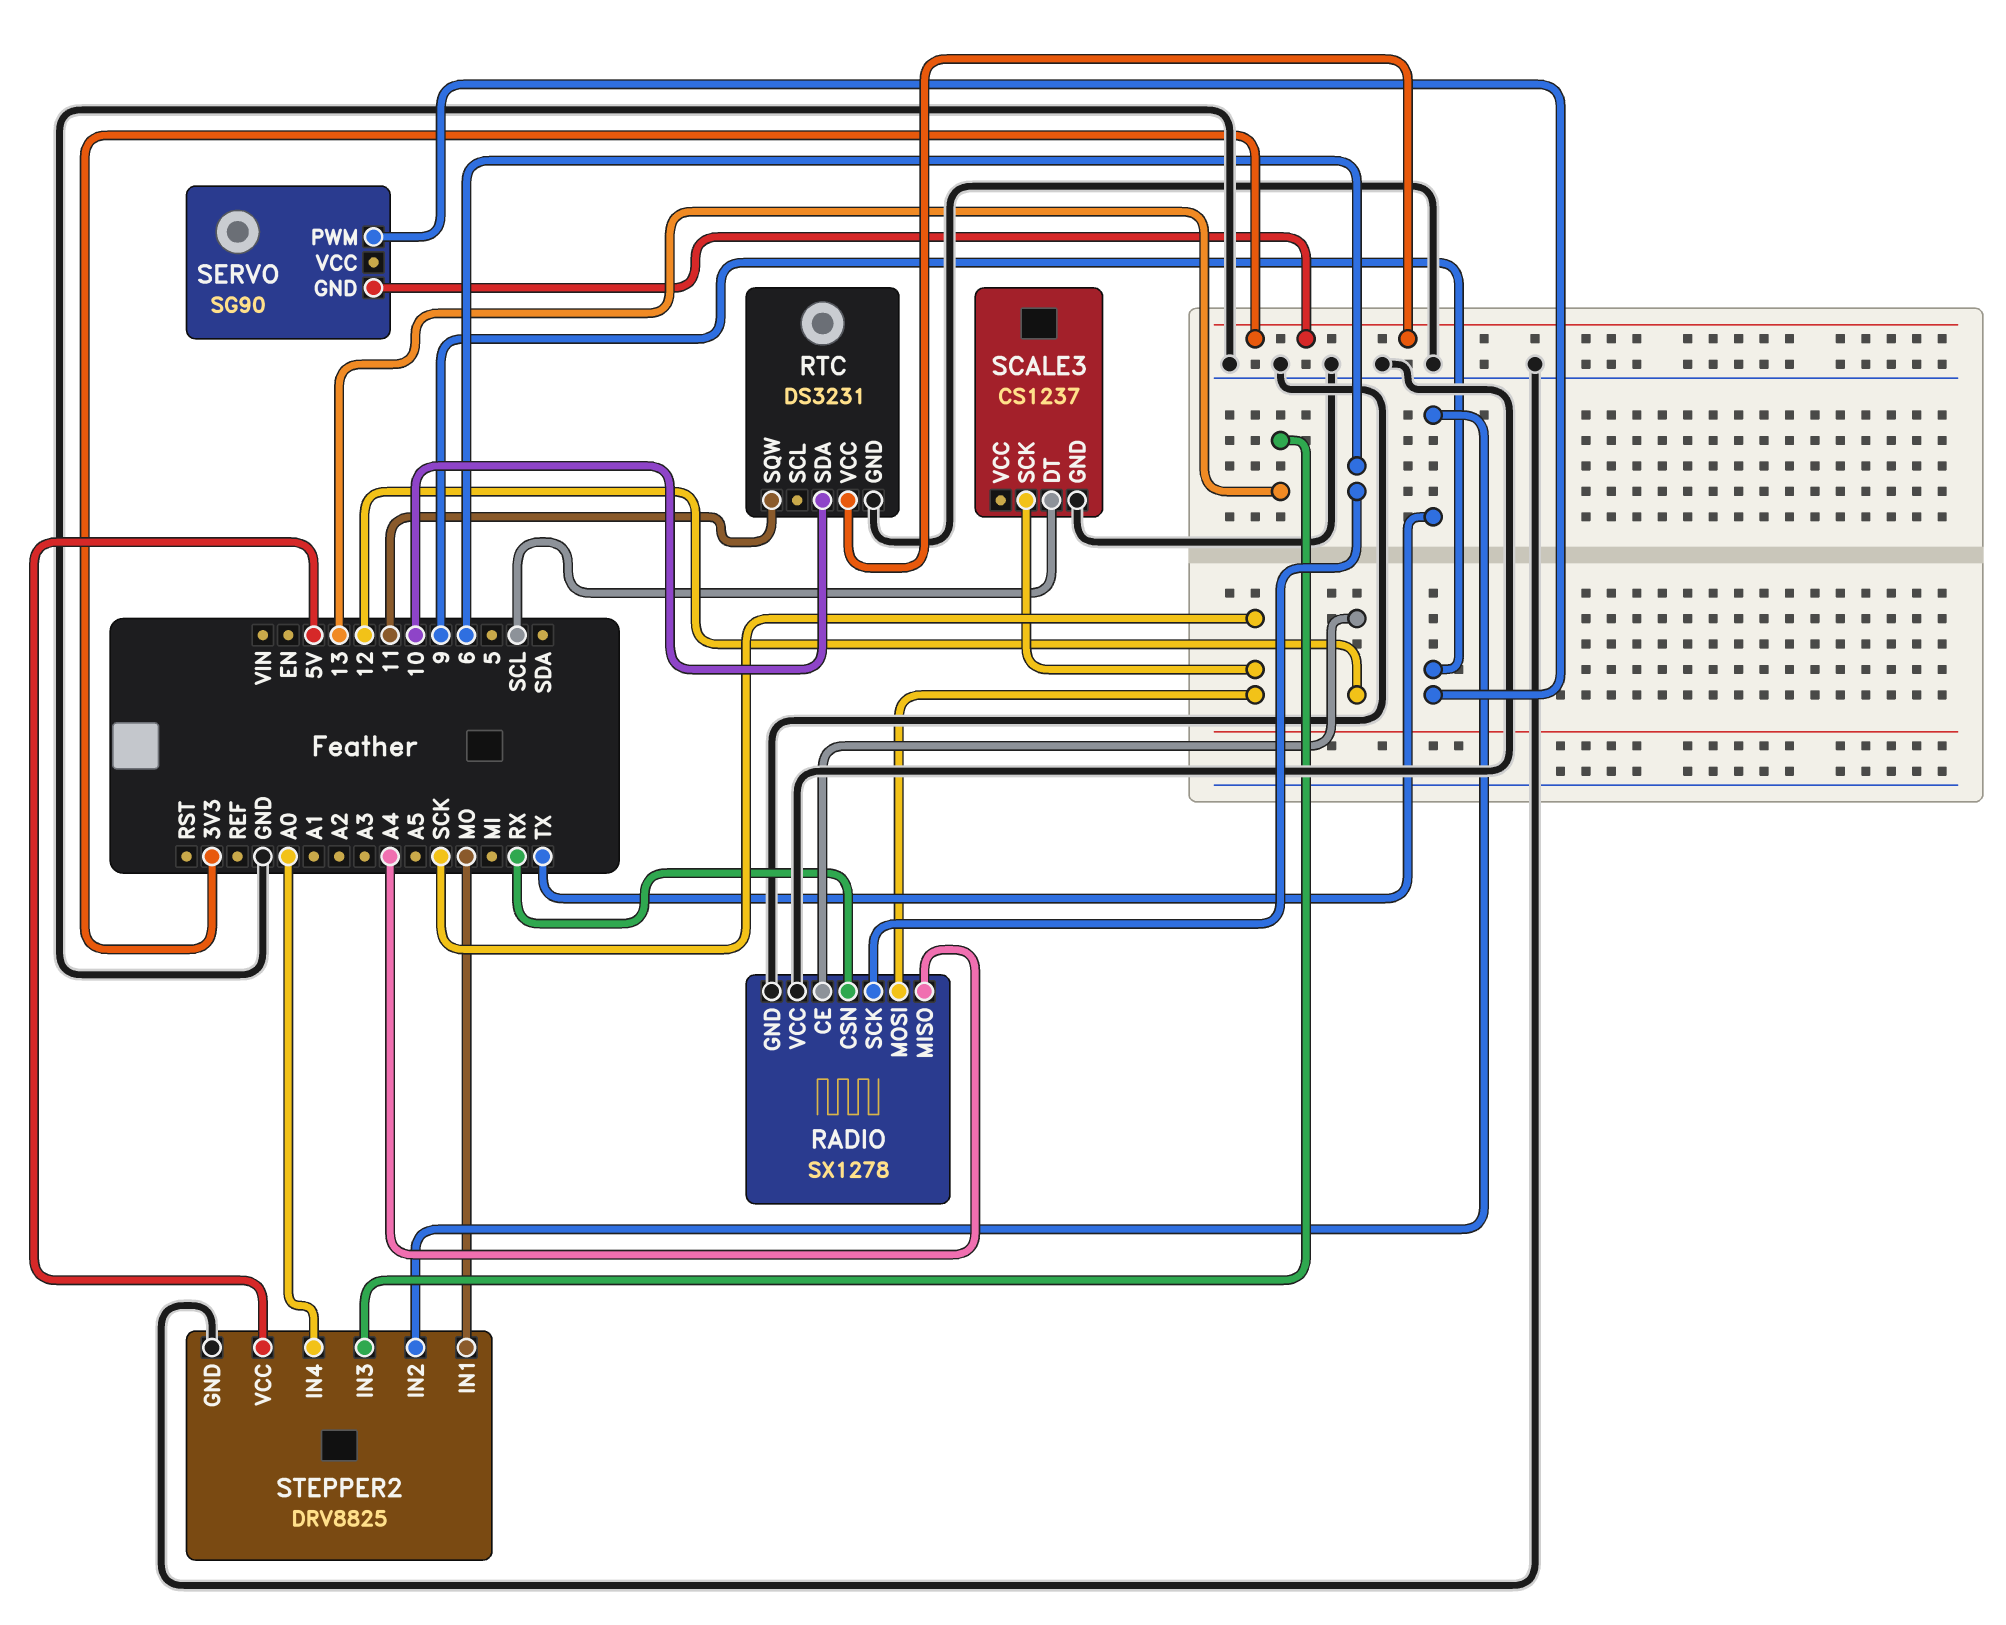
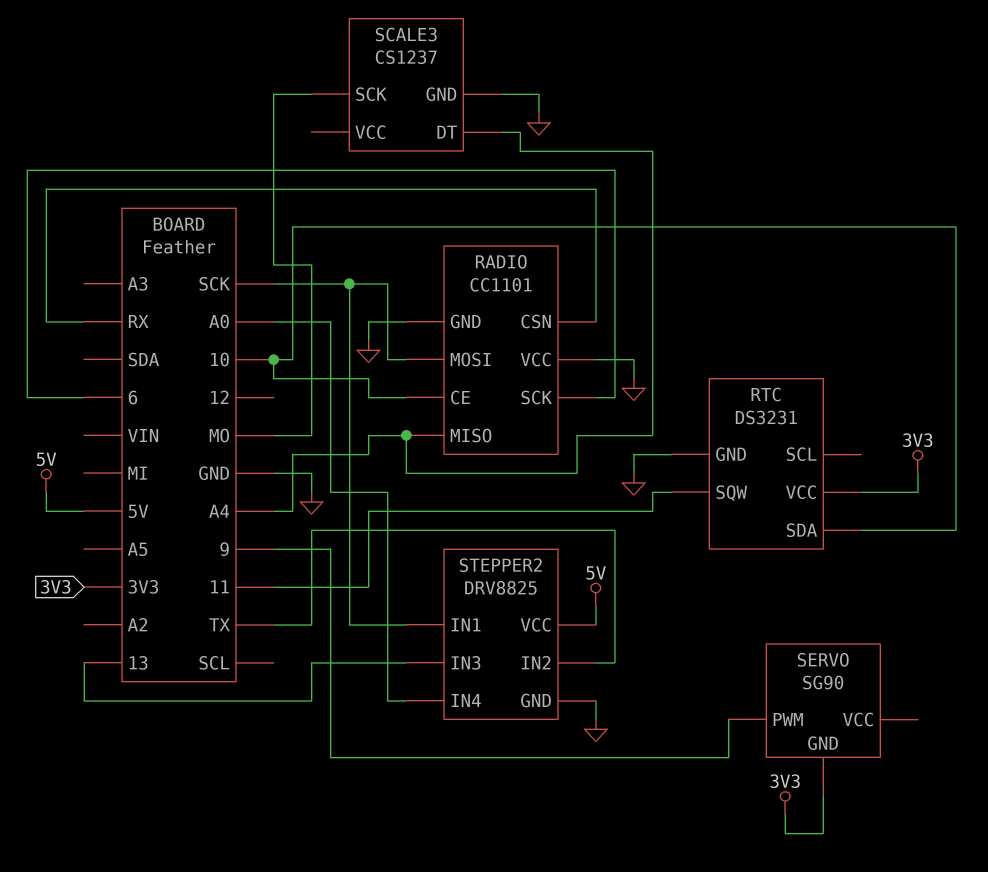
RADIO: SX1278 -> CC1101
RADIO pin CE: 12 -> 10
SCALE3 pin DT: SCL -> A4
SCALE3 pin SCK: SCK -> MO
STEPPER2 pin IN1: MO -> SCK

